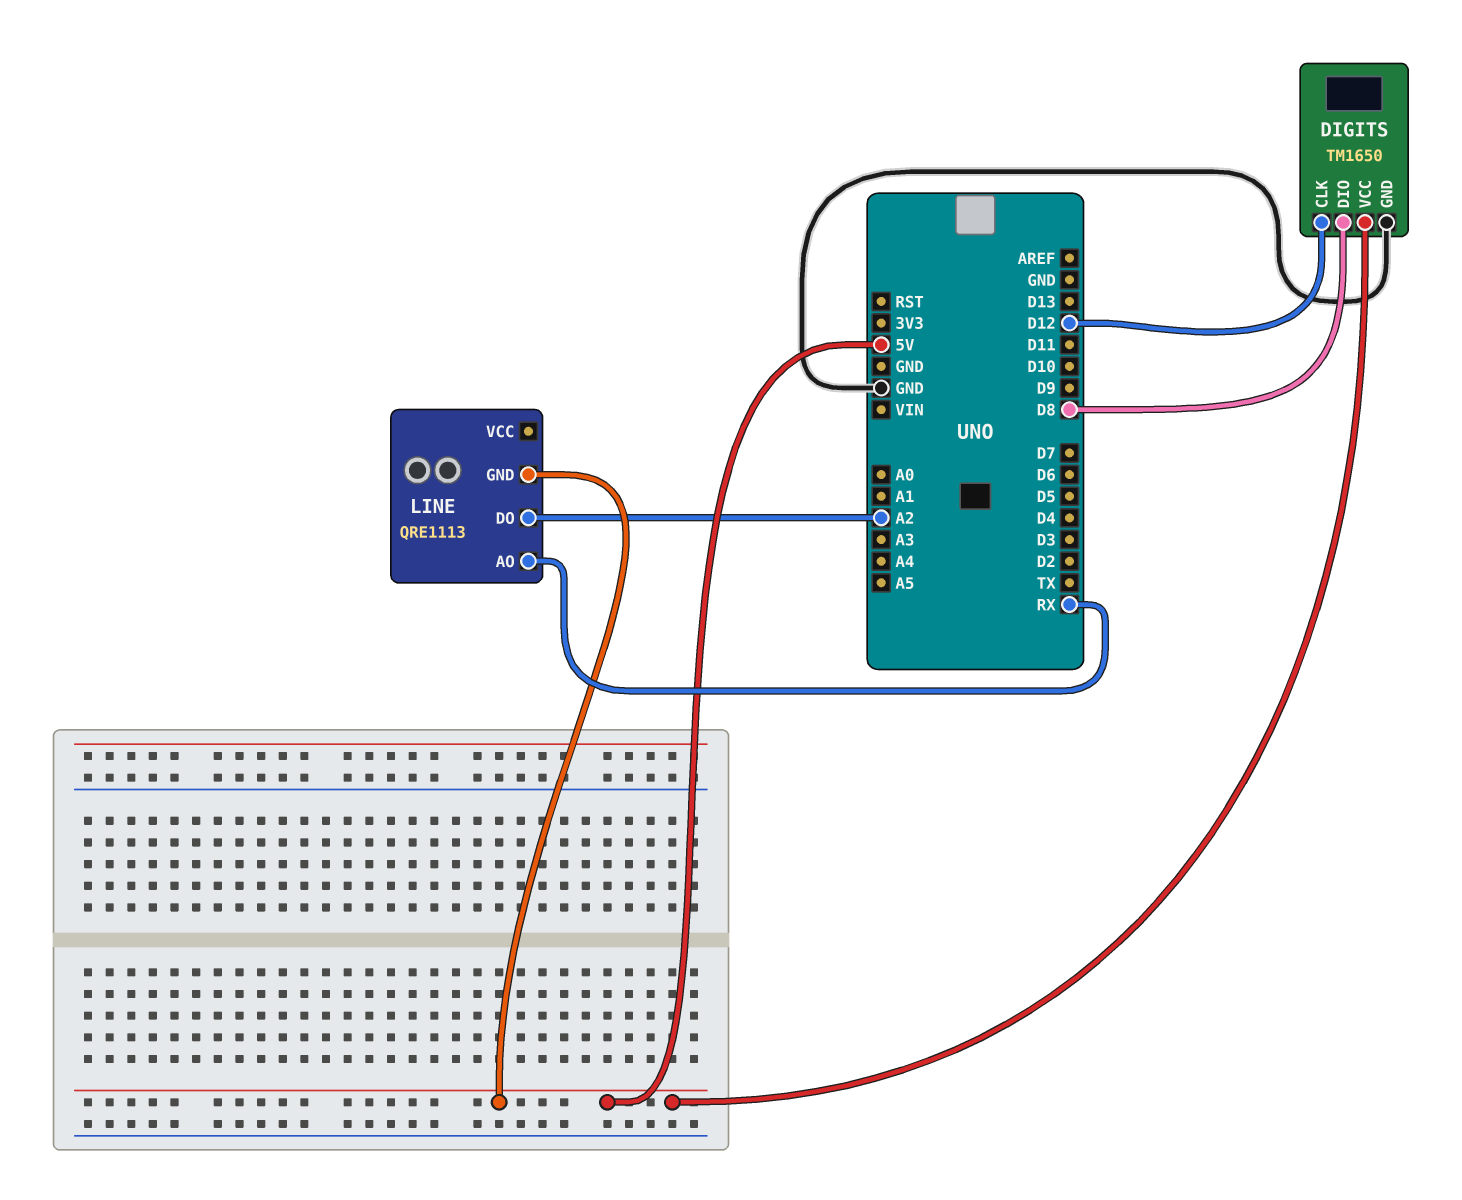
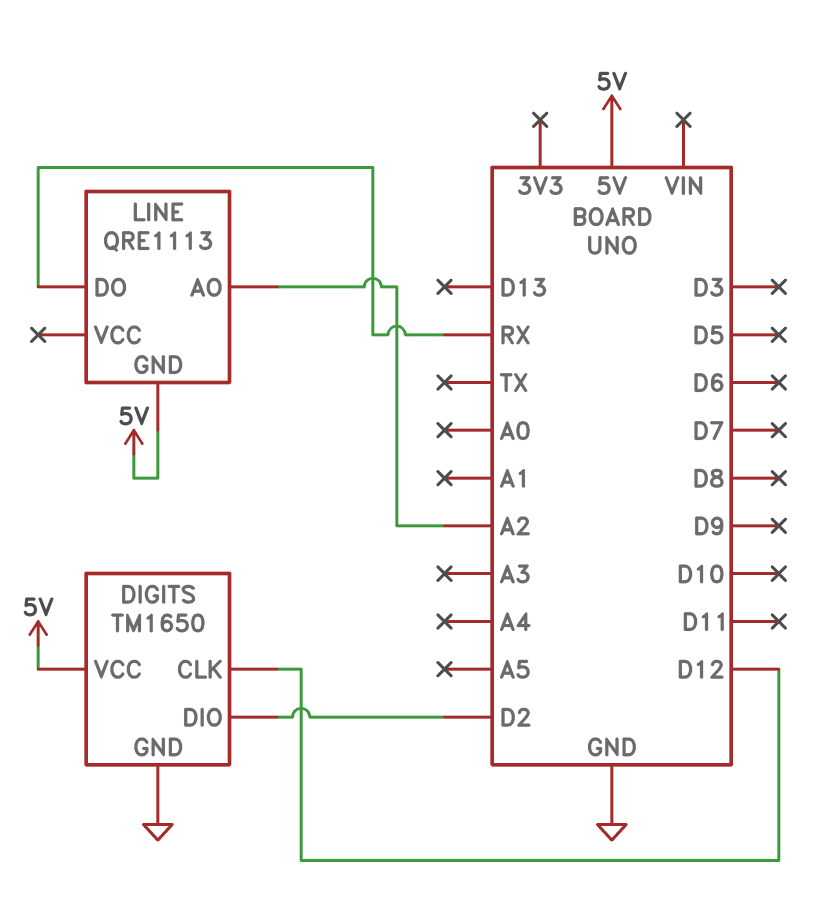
DIGITS pin DIO: D8 -> D2
LINE pin AO: RX -> A2
LINE pin DO: A2 -> RX

